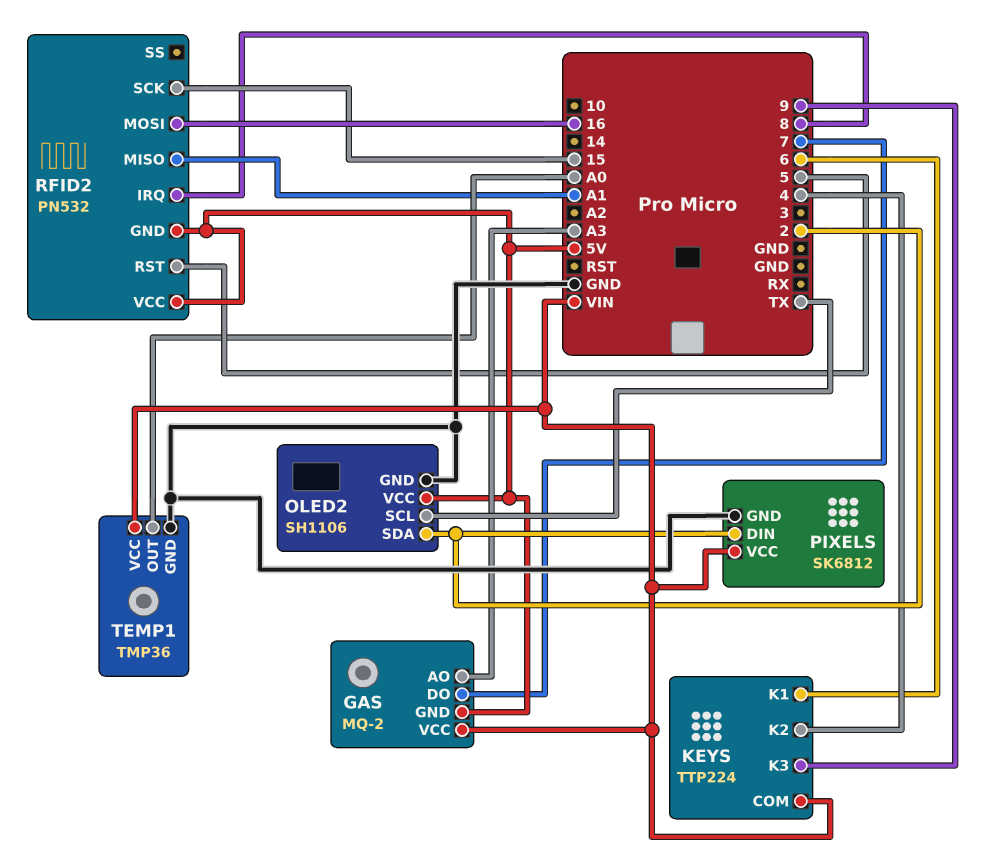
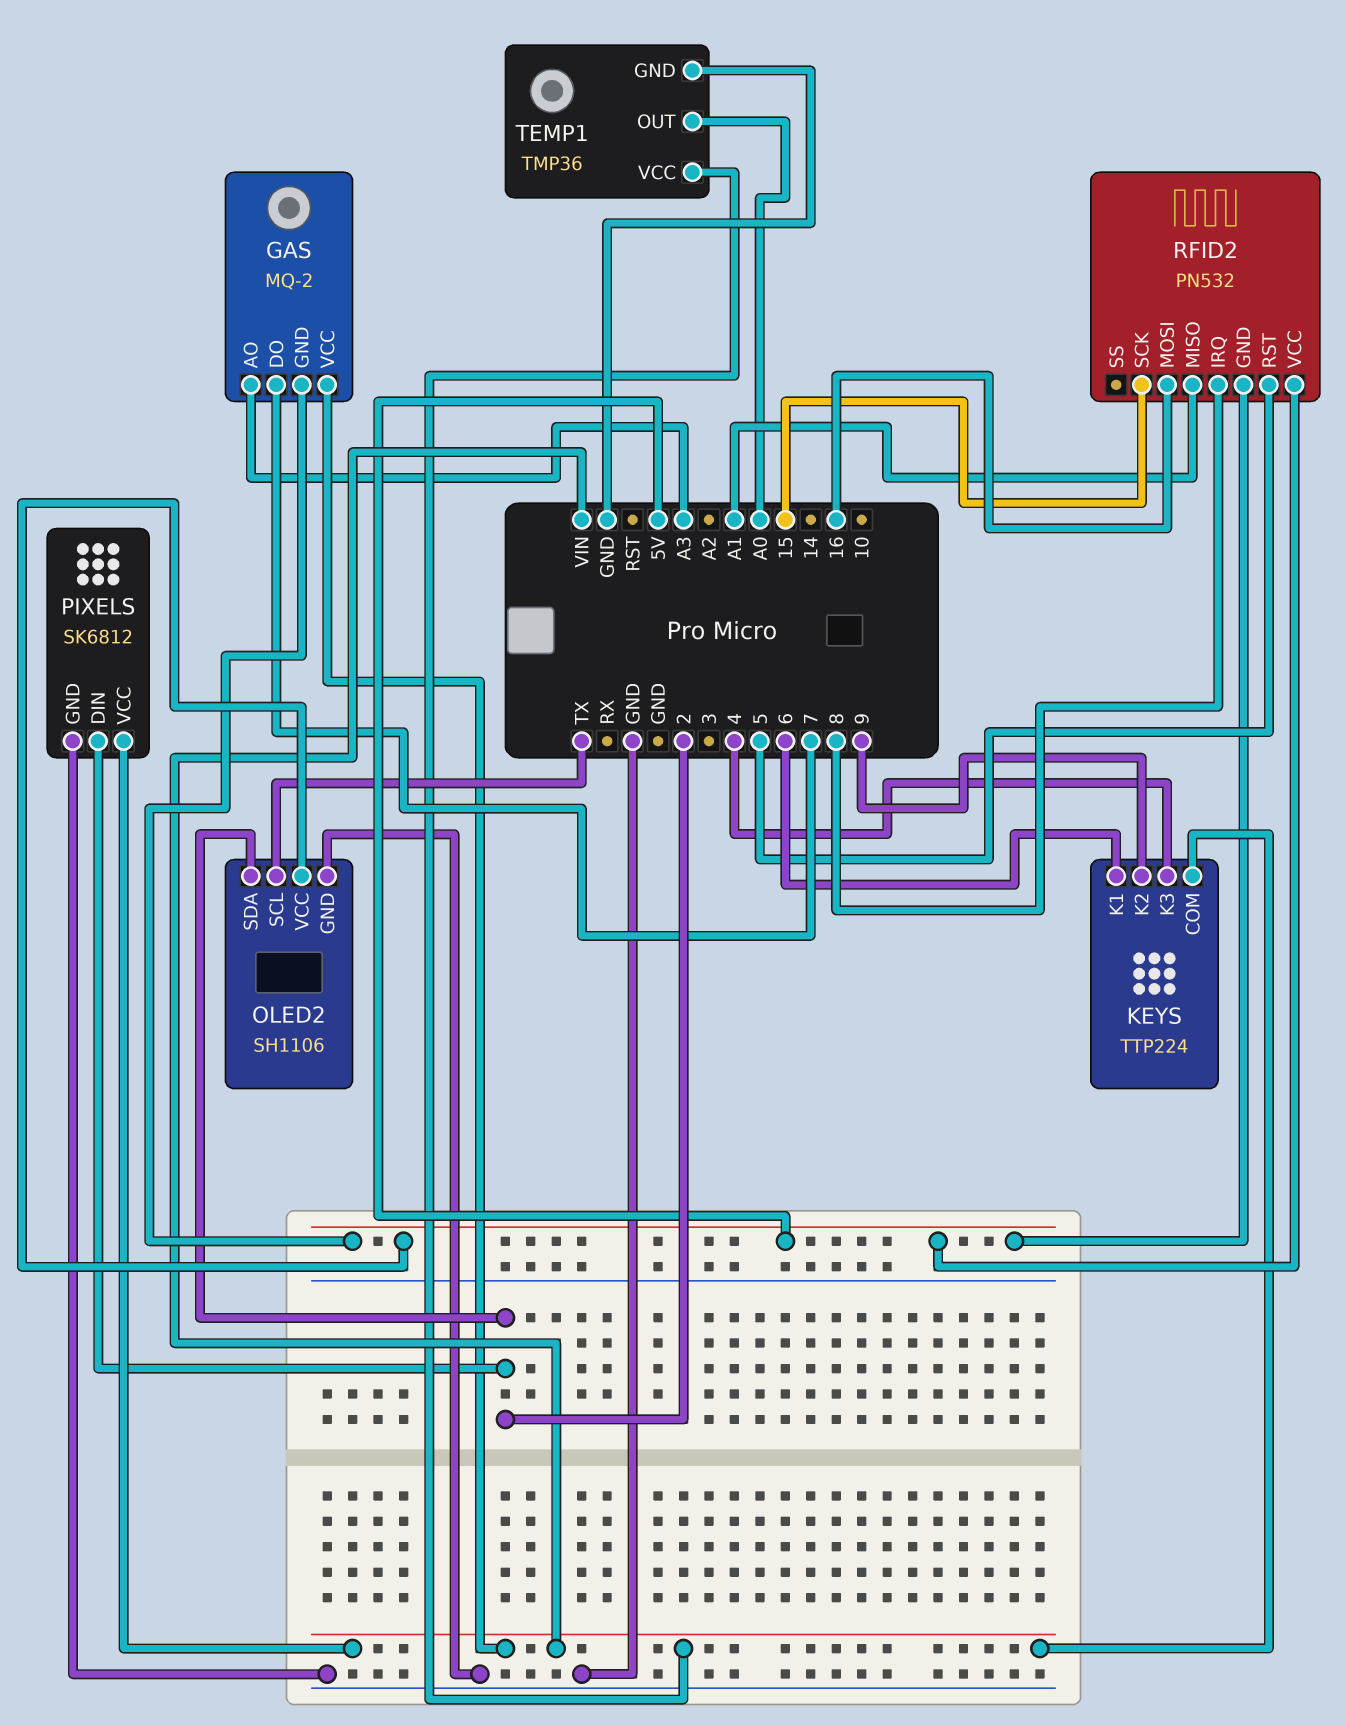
KEYS pin K2: 4 -> 9
KEYS pin K3: 9 -> 4

